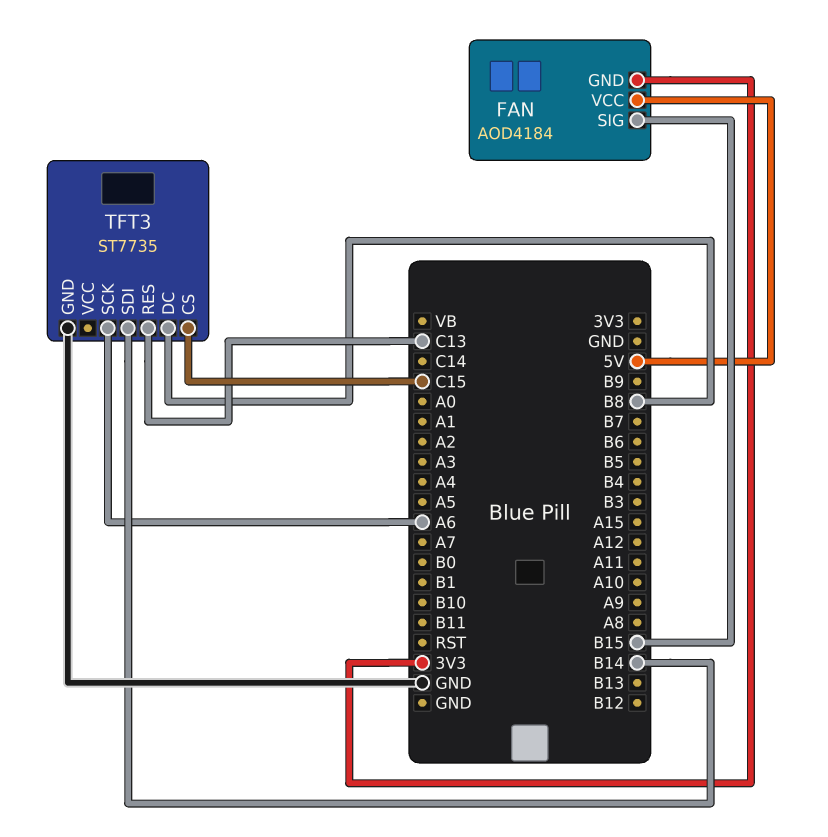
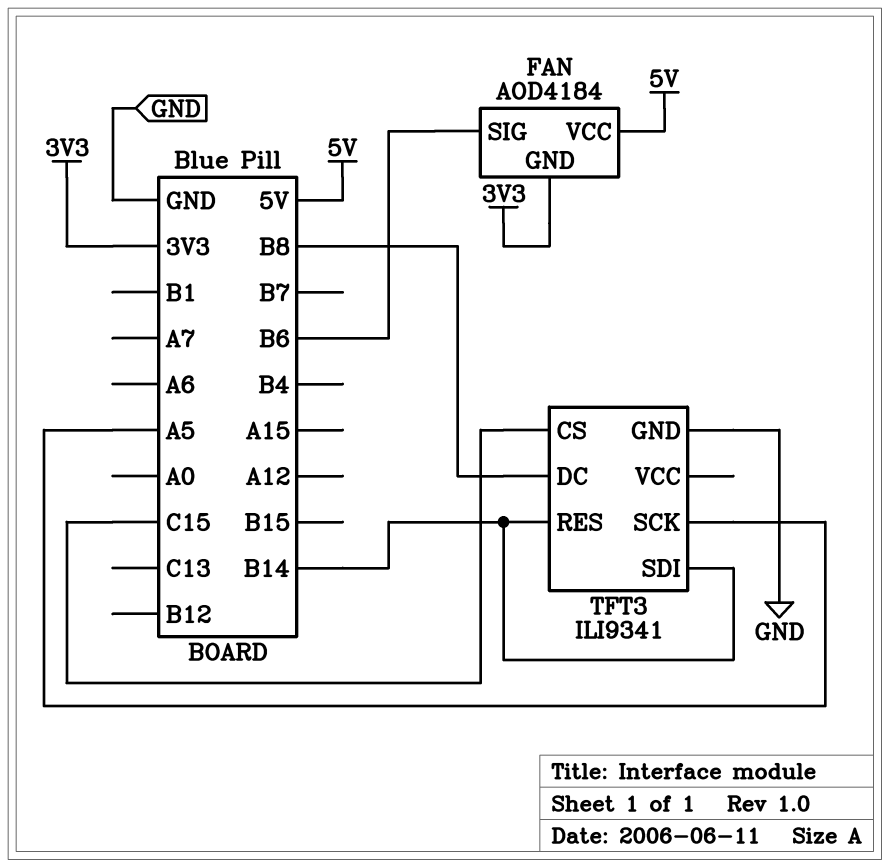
FAN pin SIG: B15 -> B6
TFT3: ST7735 -> ILI9341
TFT3 pin RES: C13 -> B14
TFT3 pin SCK: A6 -> A5

